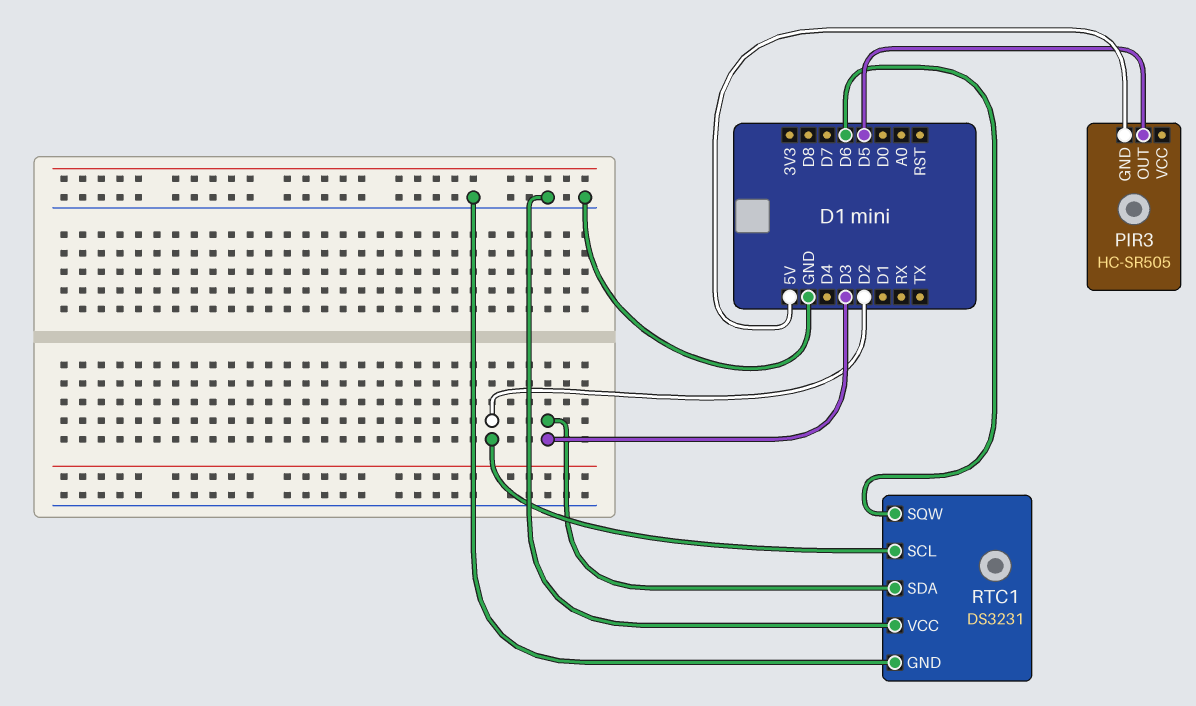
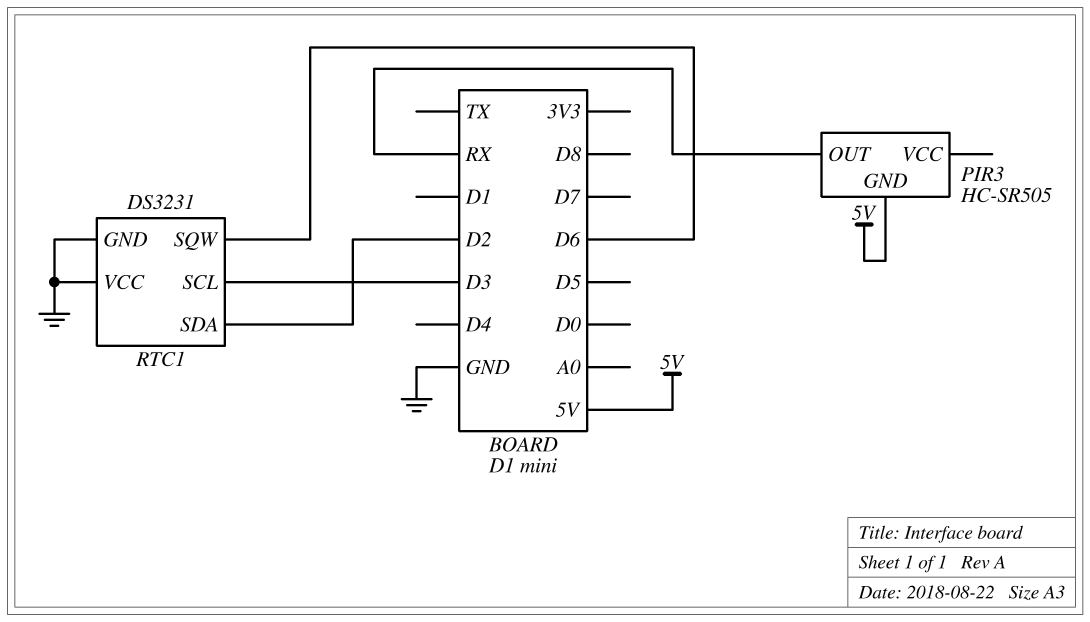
PIR3 pin OUT: D5 -> RX
RTC1 pin SCL: D2 -> D3
RTC1 pin SDA: D3 -> D2

